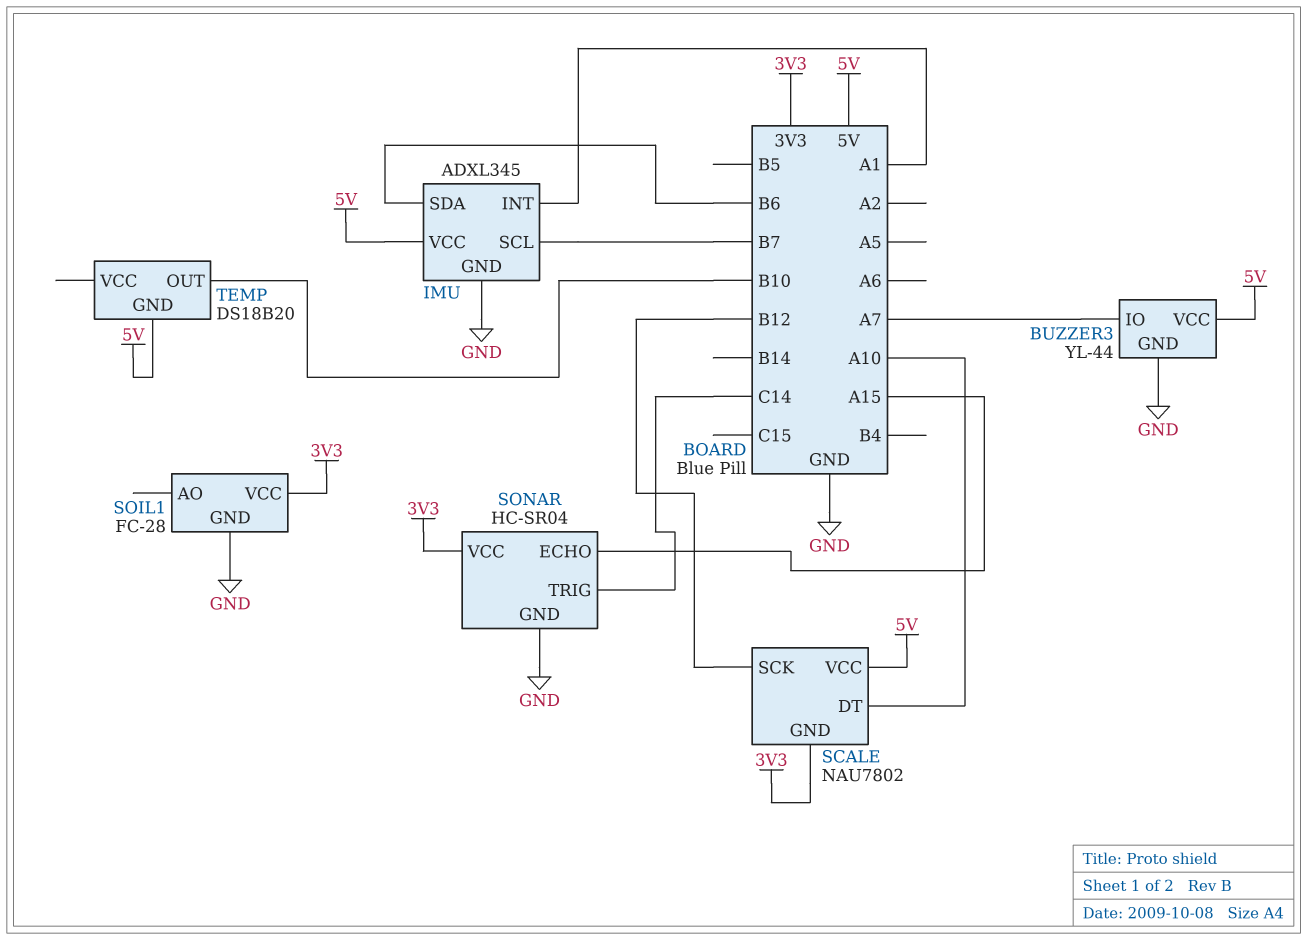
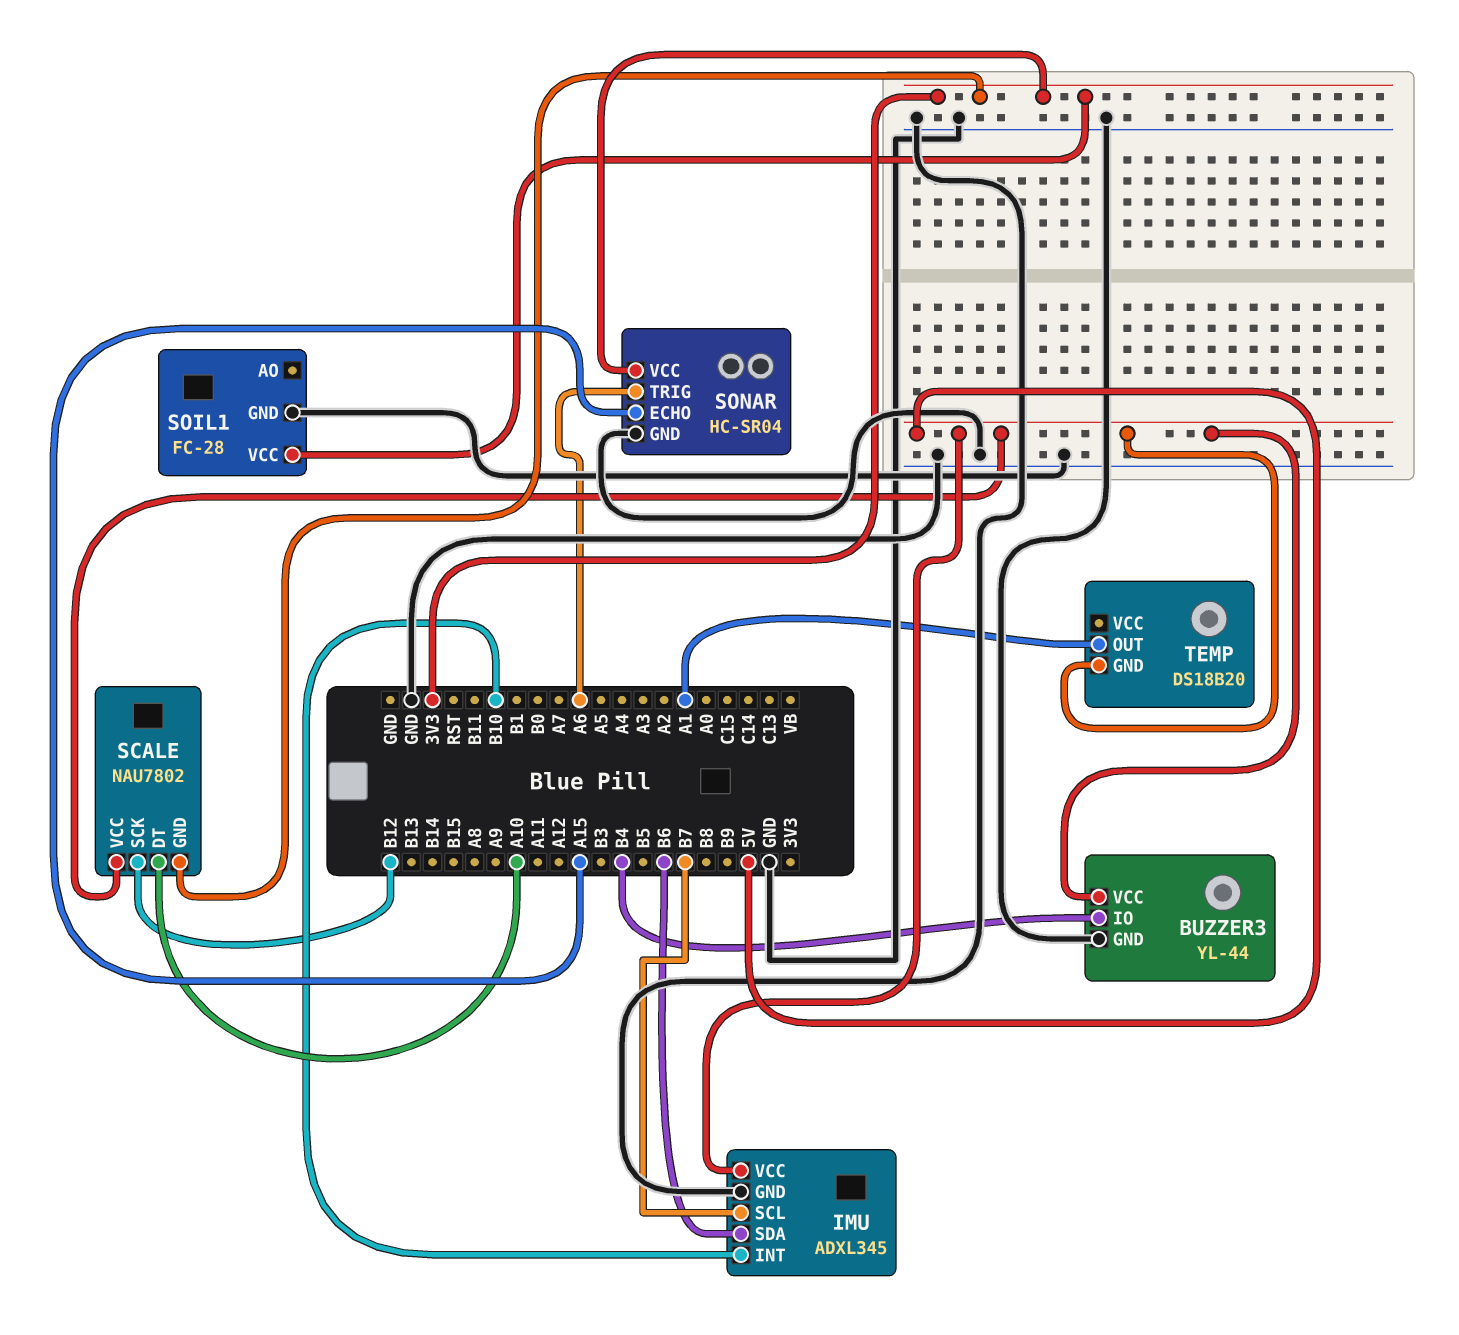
BUZZER3 pin IO: A7 -> B4
IMU pin INT: A1 -> B10
SONAR pin TRIG: C14 -> A6
TEMP pin OUT: B10 -> A1

